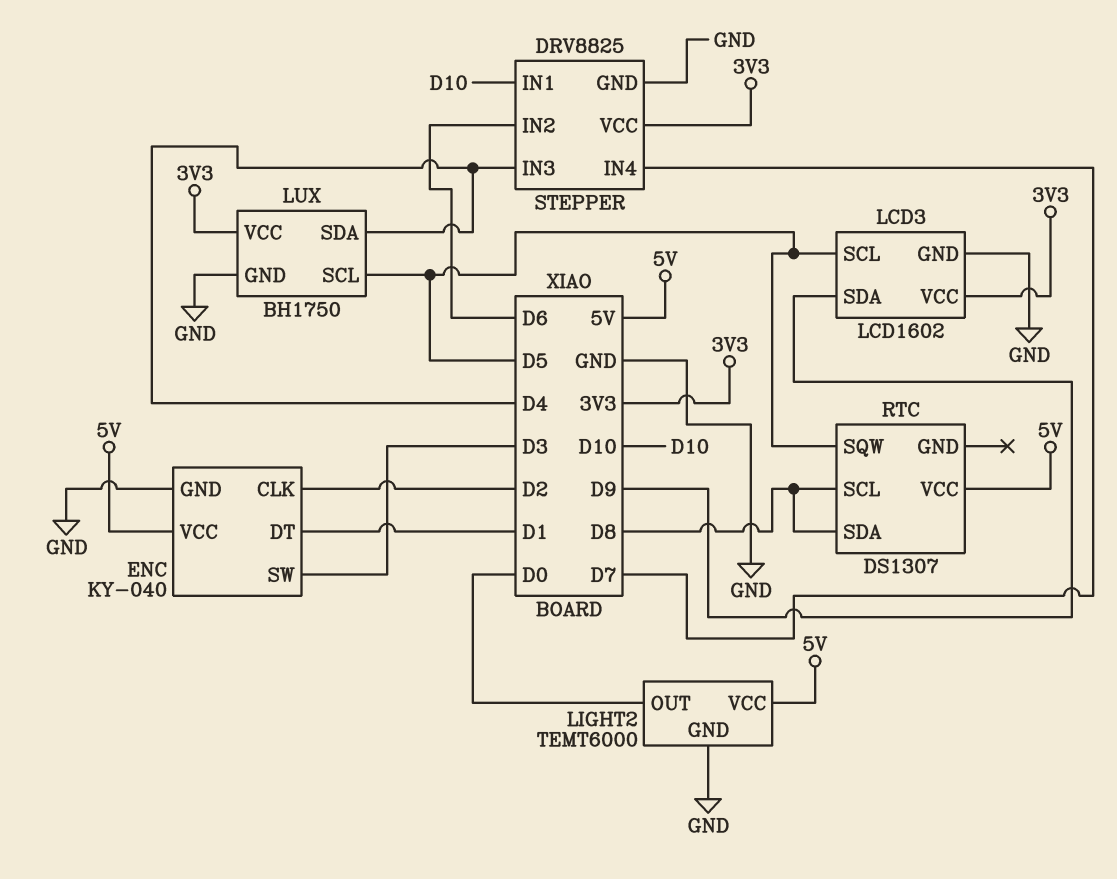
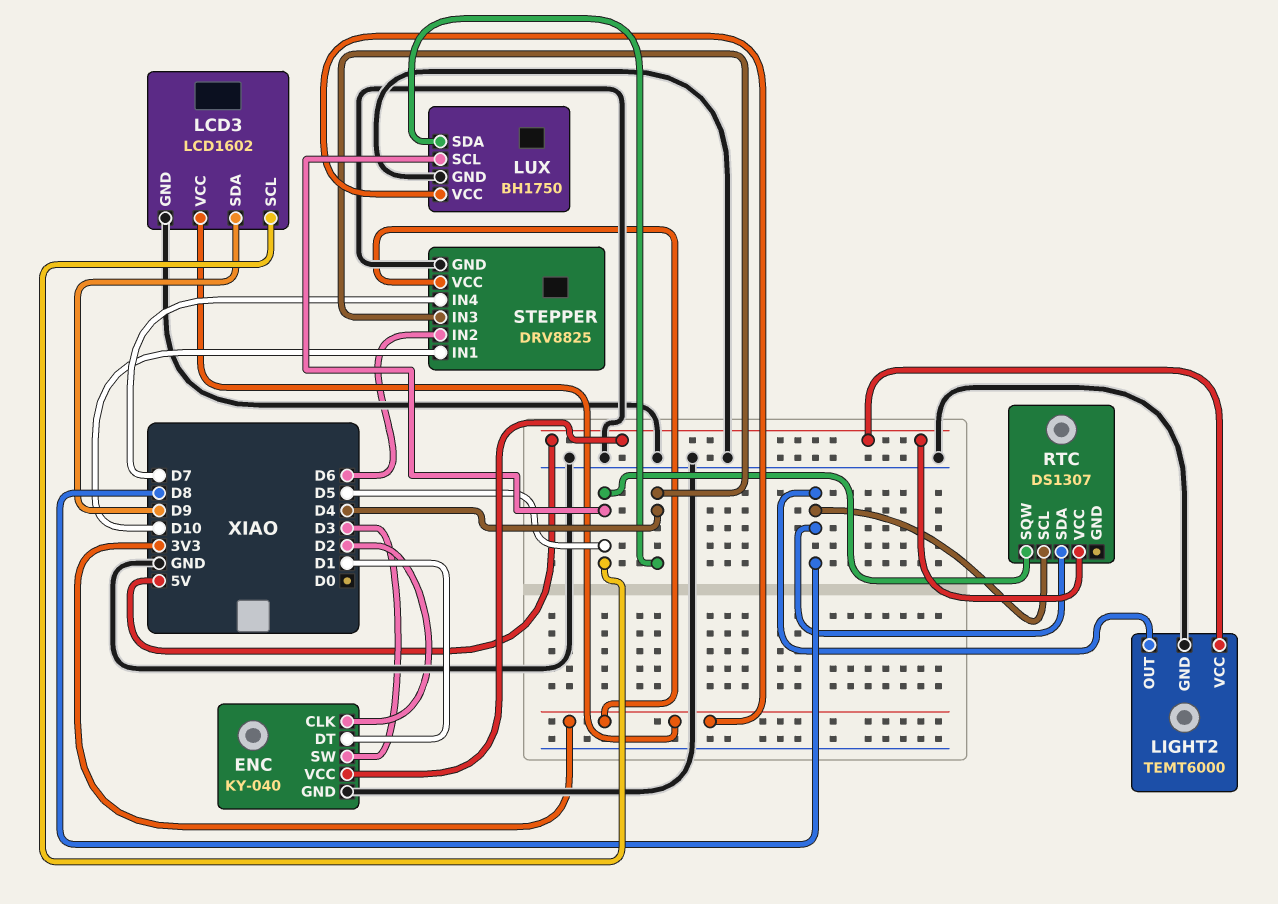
LIGHT2 pin OUT: D0 -> D8

